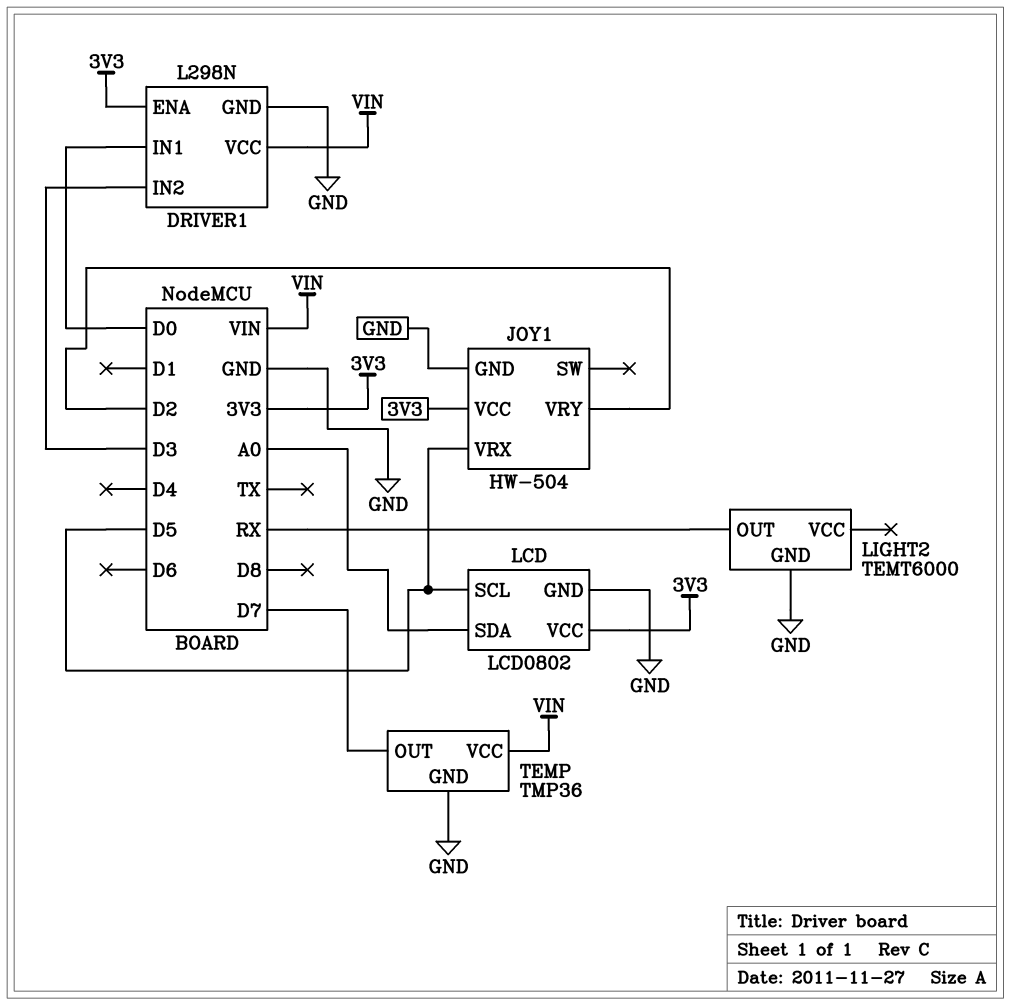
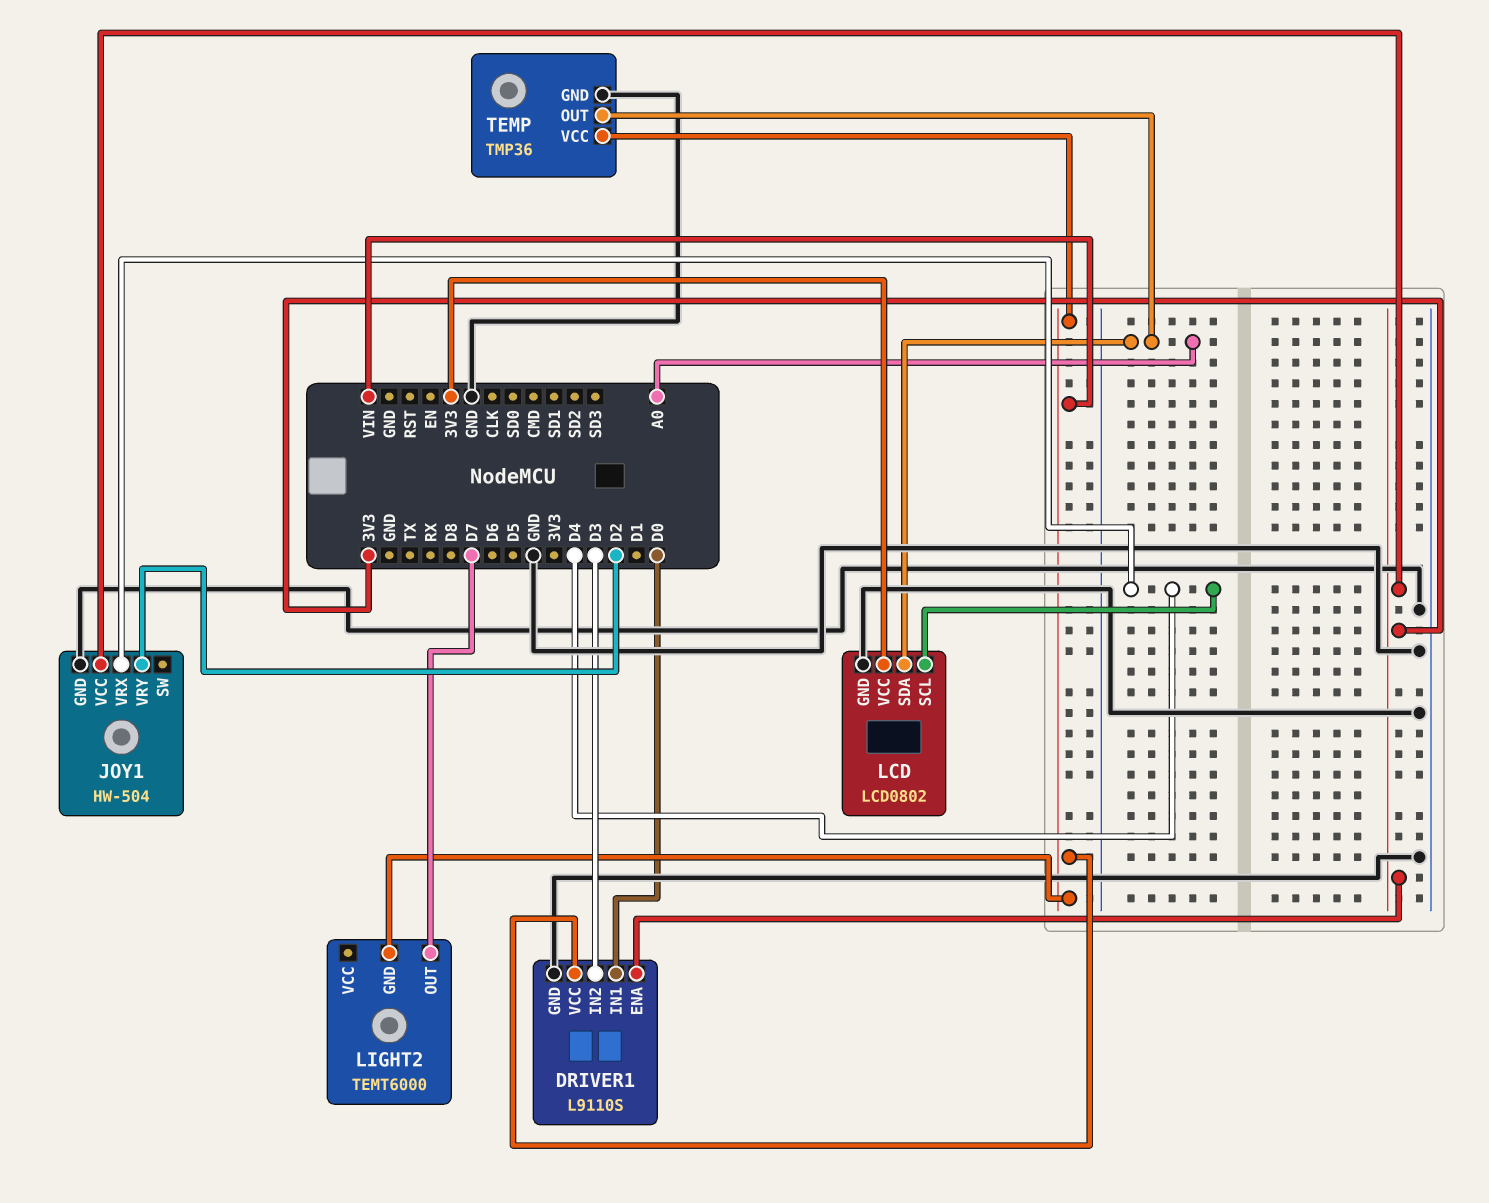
DRIVER1: L298N -> L9110S
JOY1 pin VRX: D5 -> D4
LCD pin SCL: D5 -> D4
LIGHT2 pin GND: GND -> VIN
LIGHT2 pin OUT: RX -> D7
TEMP pin OUT: D7 -> A0

